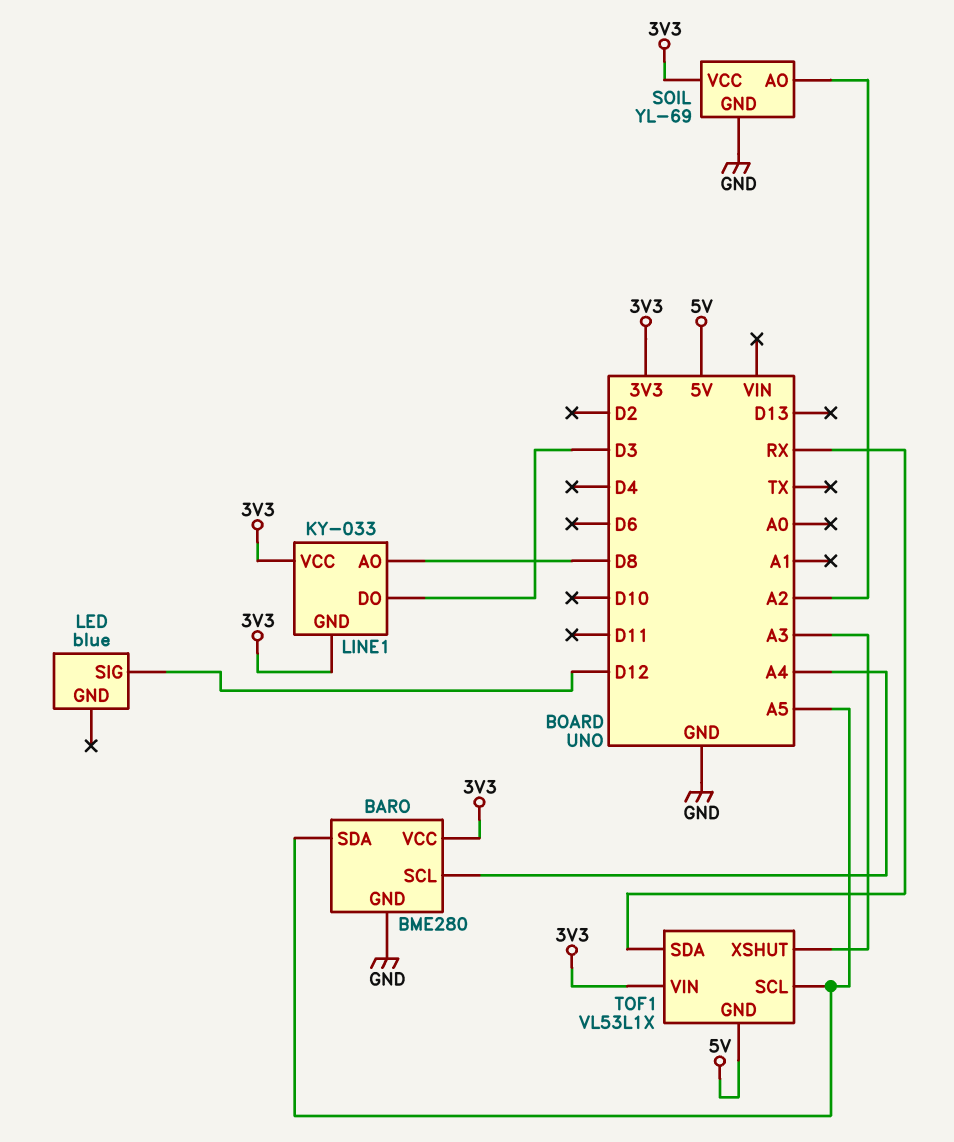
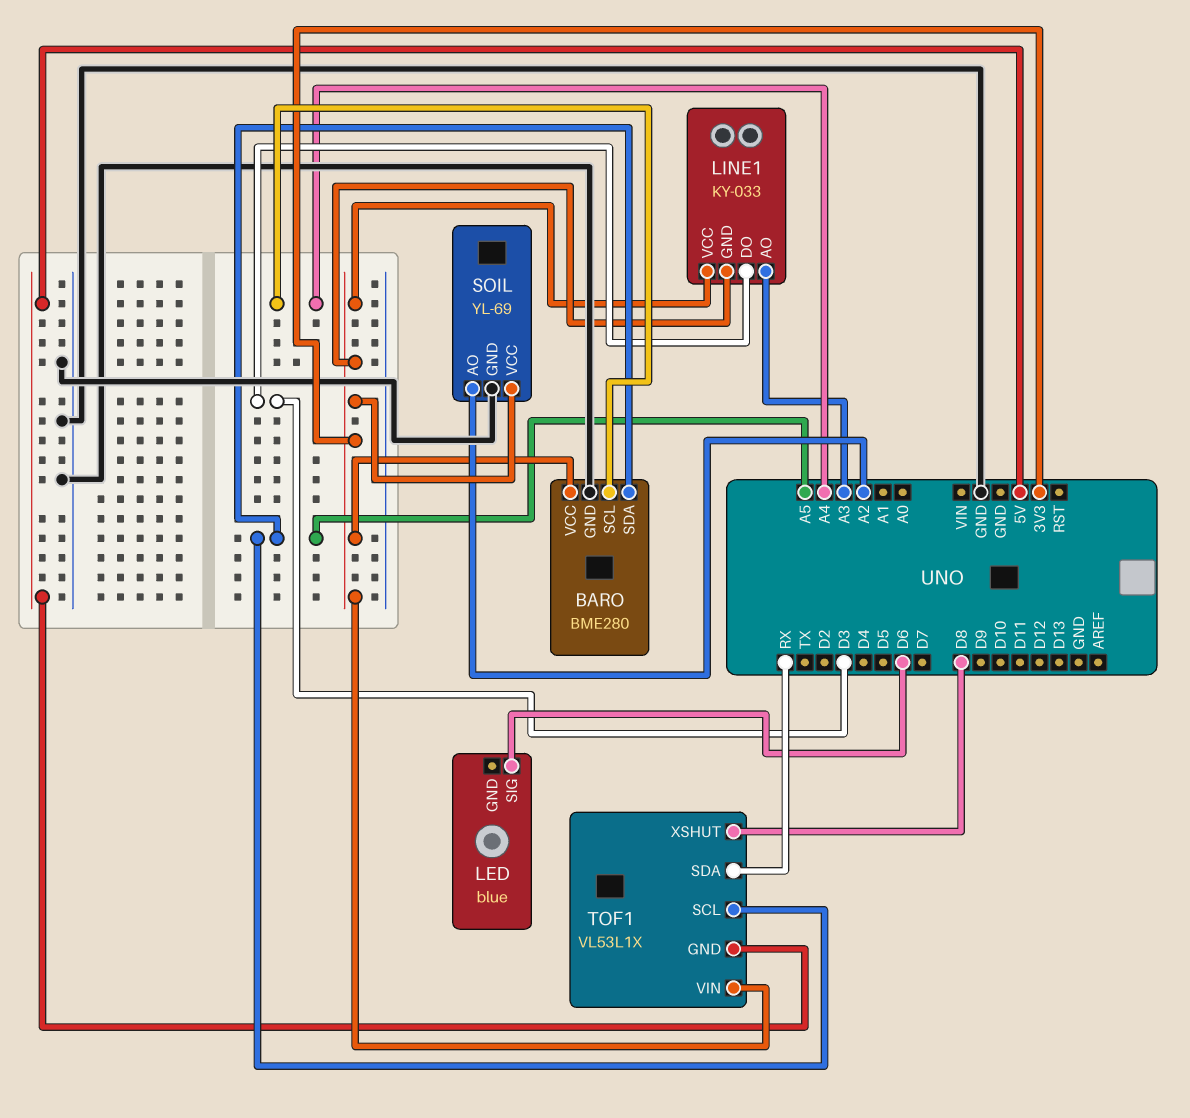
LED pin SIG: D12 -> D6
LINE1 pin AO: D8 -> A3
TOF1 pin XSHUT: A3 -> D8

